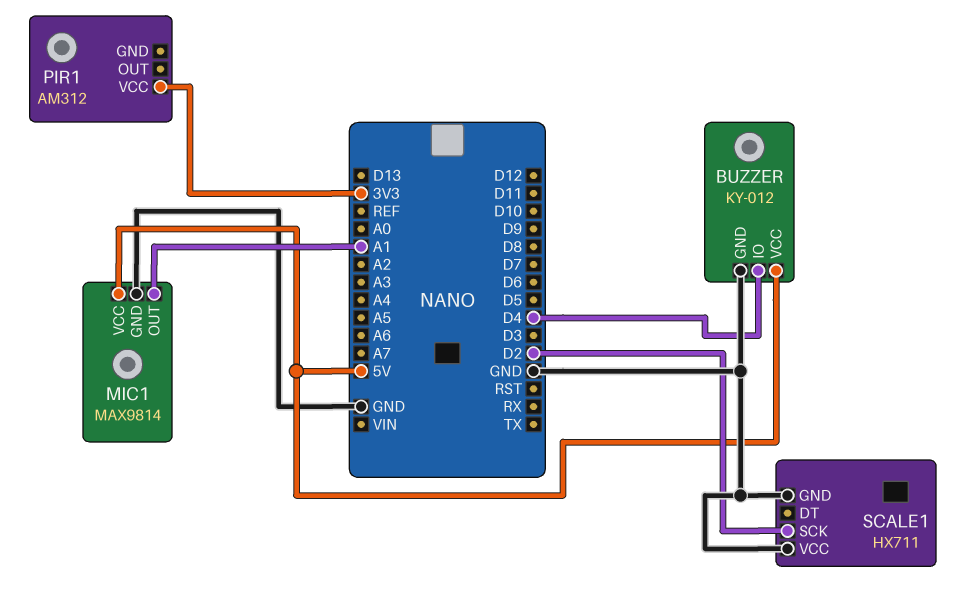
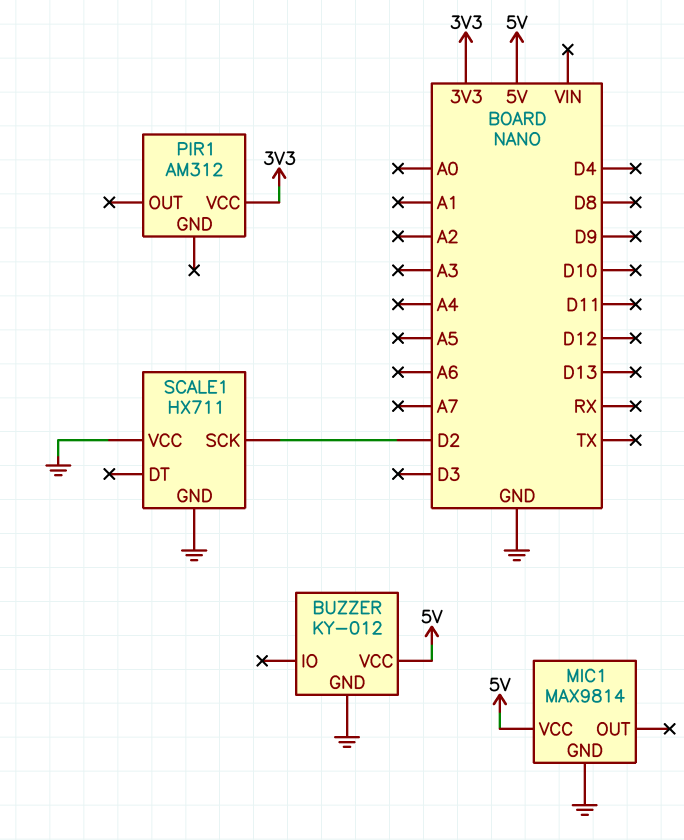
BUZZER pin IO: D4 -> none
MIC1 pin OUT: A1 -> none

